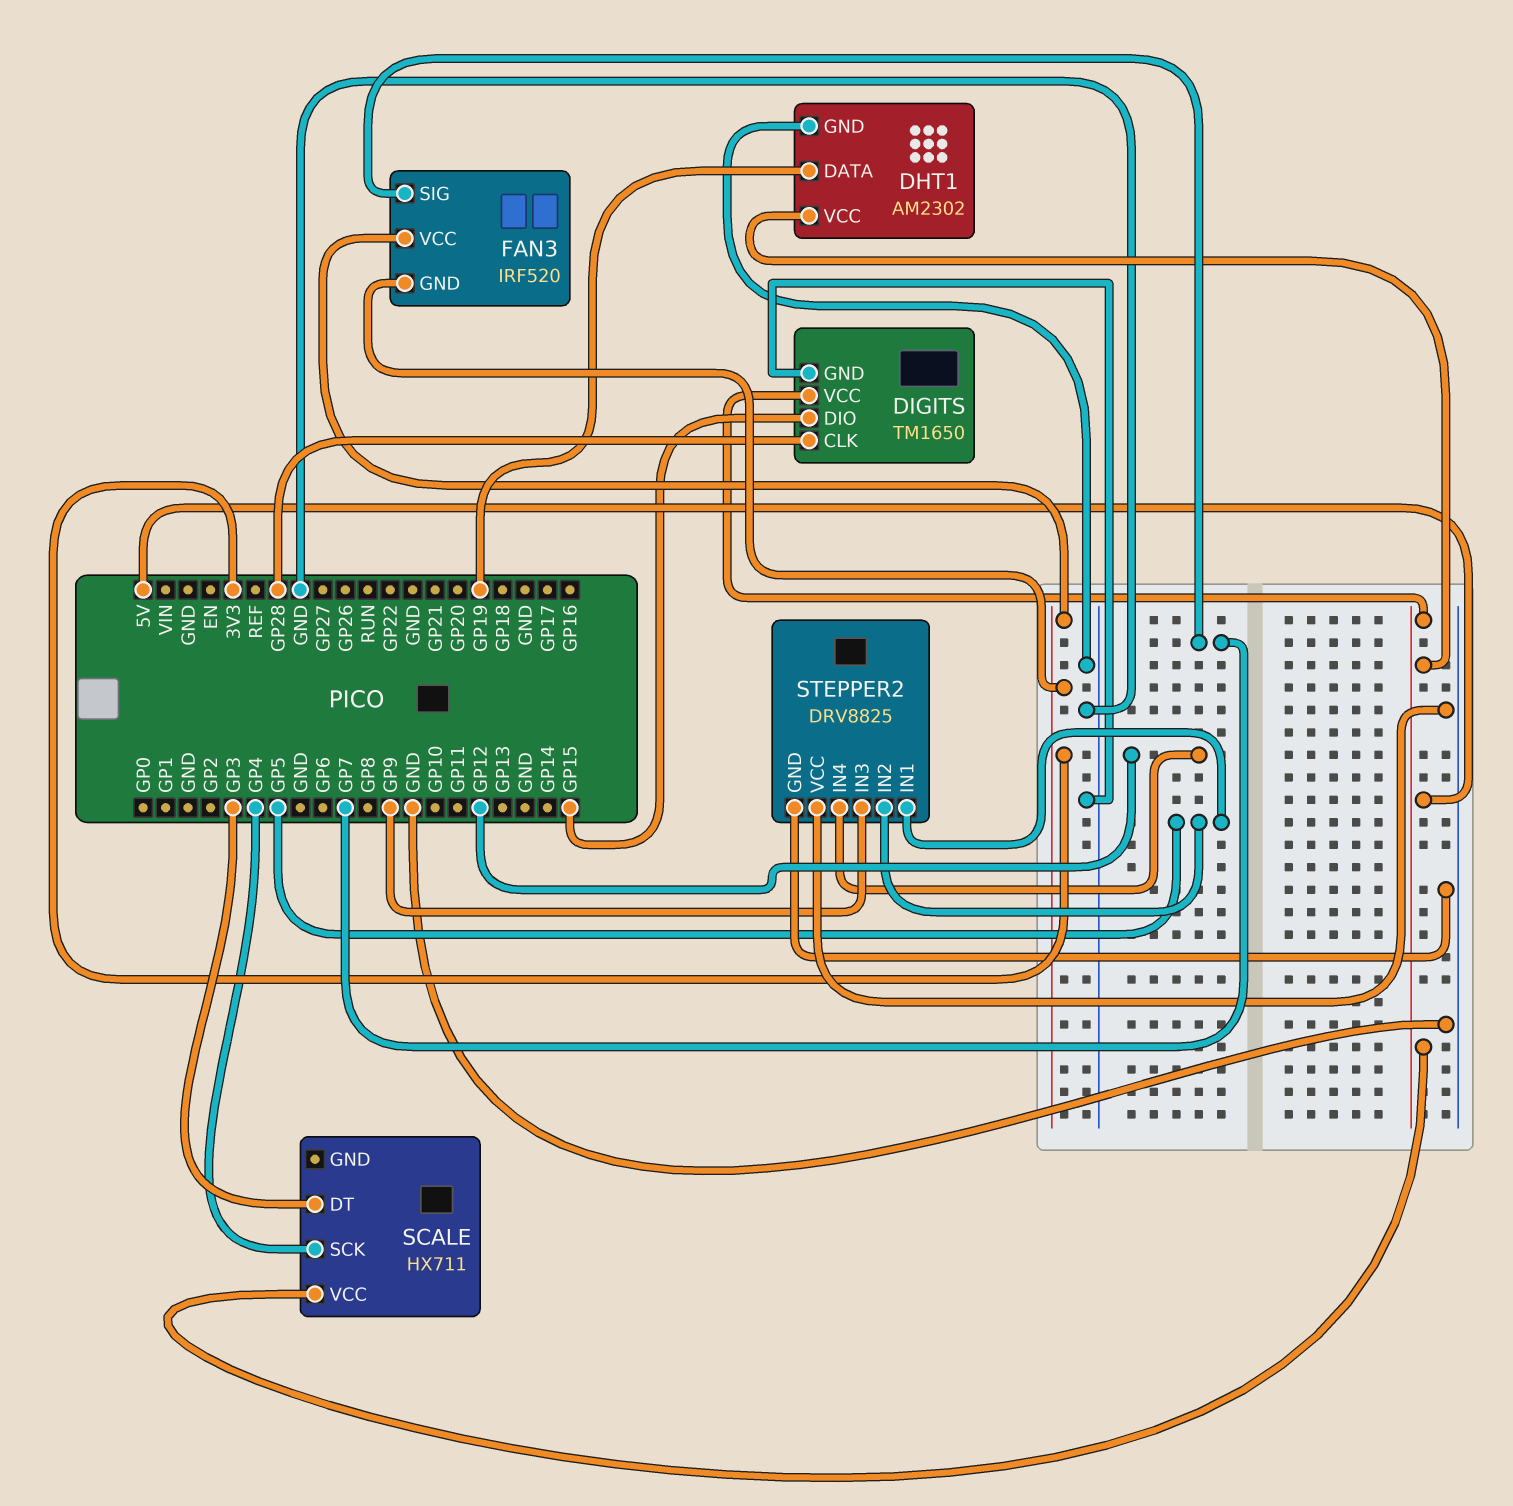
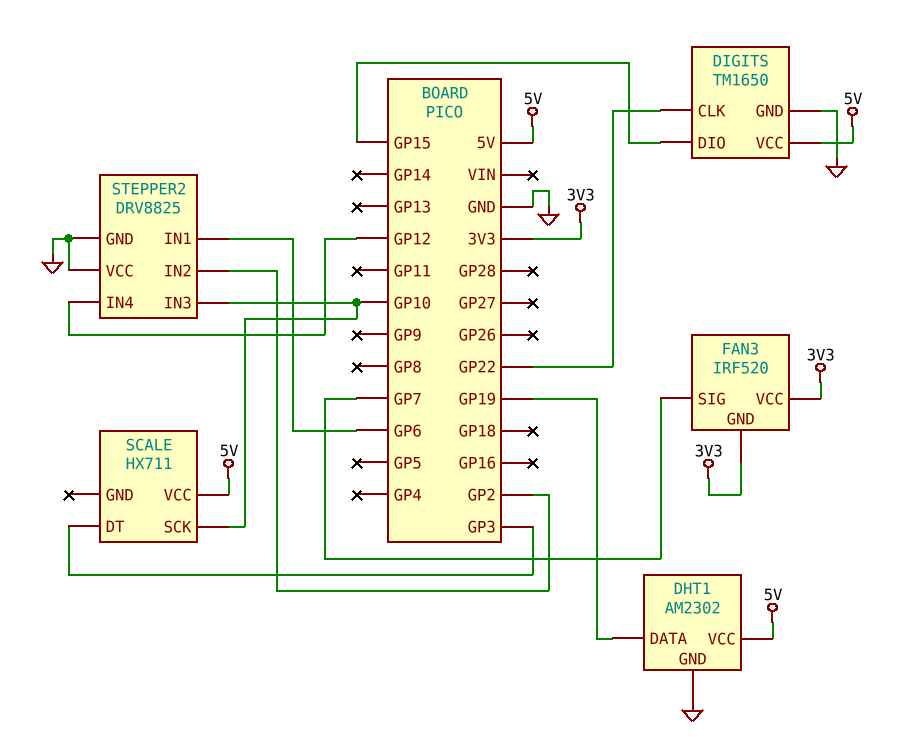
DIGITS pin CLK: GP28 -> GP22
SCALE pin SCK: GP4 -> GP10
STEPPER2 pin IN1: GP5 -> GP6
STEPPER2 pin IN2: GP5 -> GP2
STEPPER2 pin IN3: GP9 -> GP10

